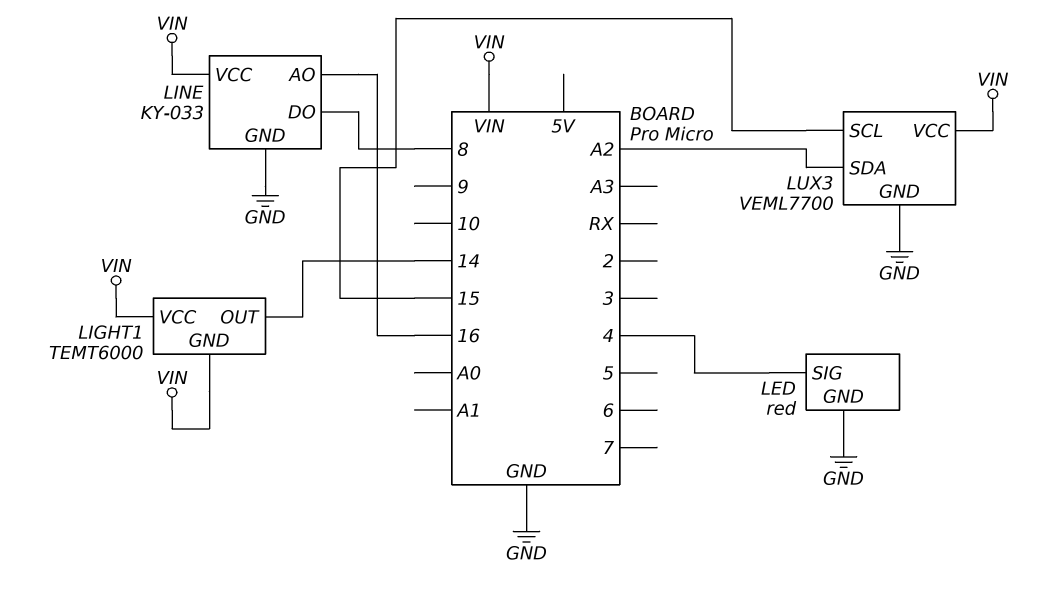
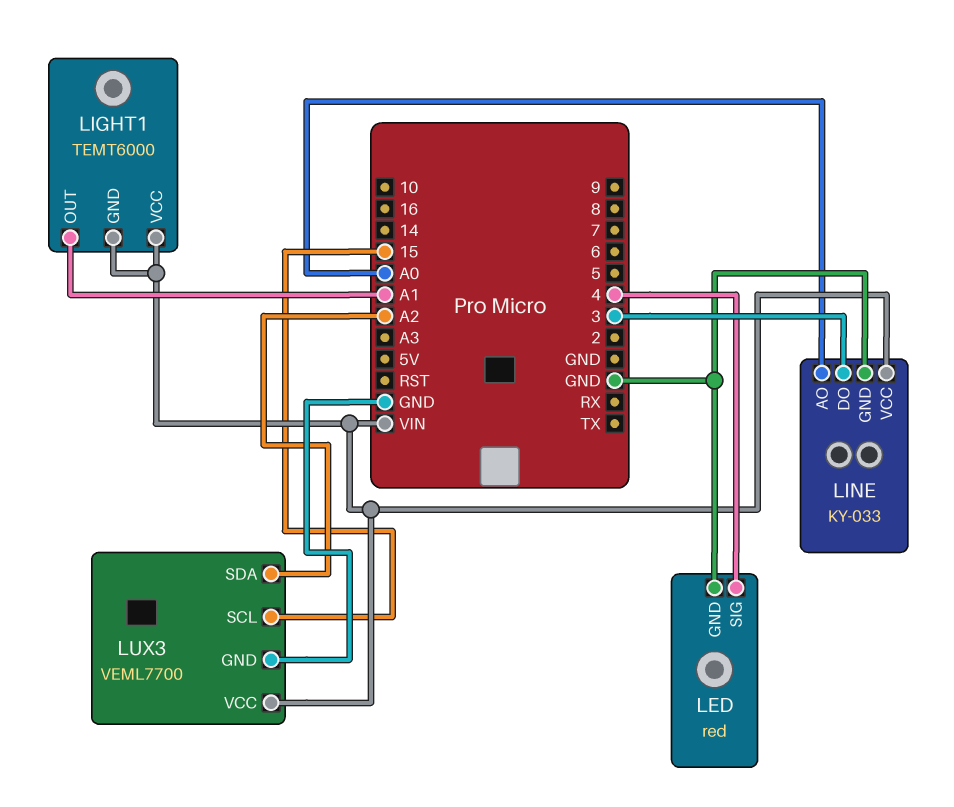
LIGHT1 pin OUT: 14 -> A1
LINE pin AO: 16 -> A0
LINE pin DO: 8 -> 3

